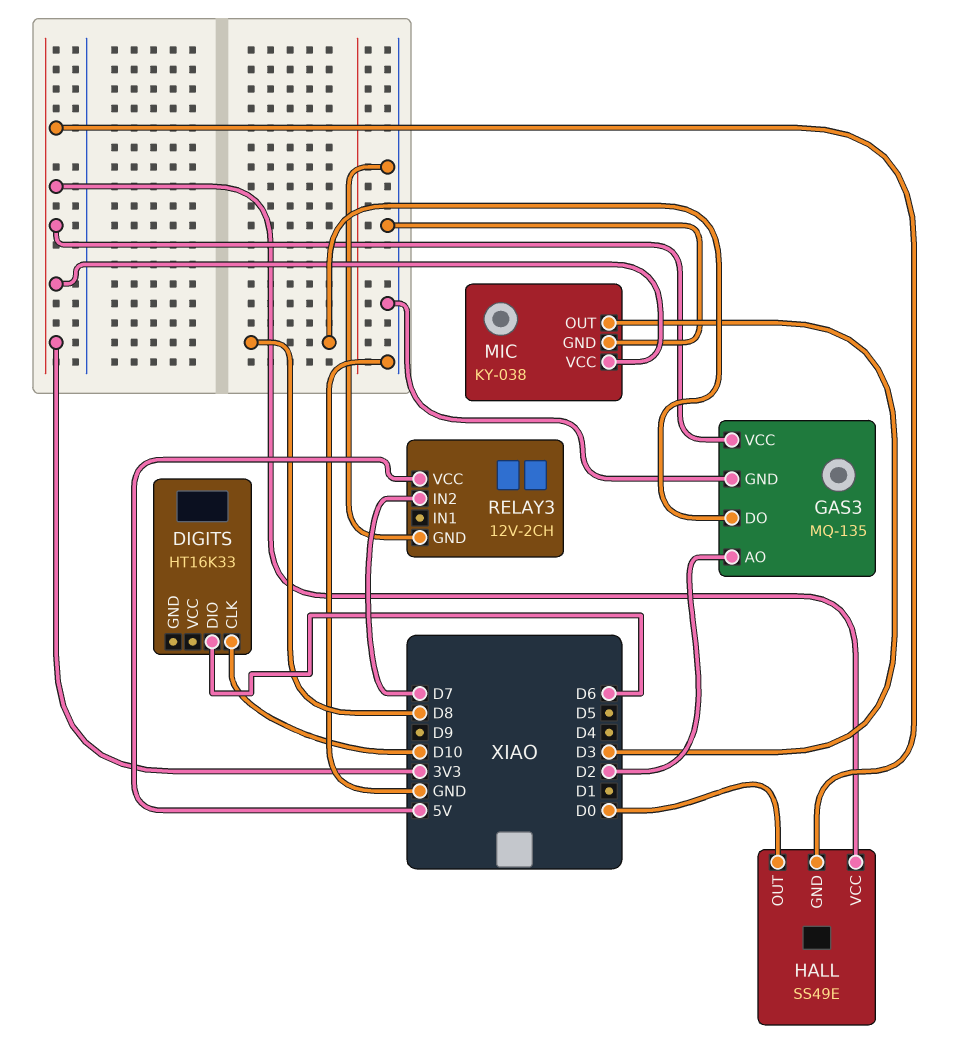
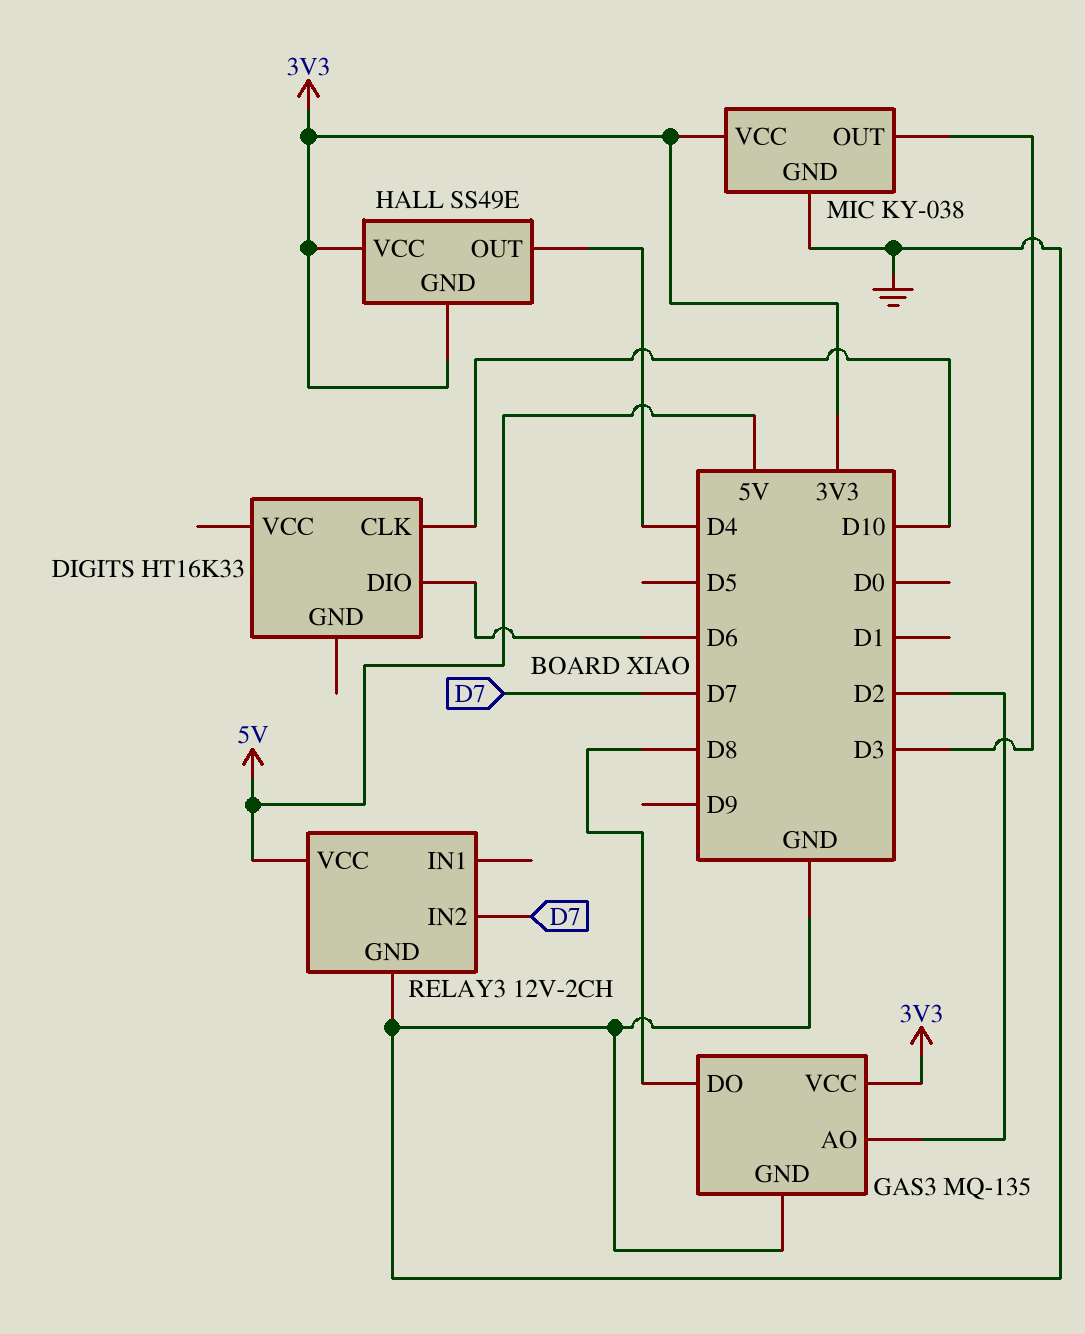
HALL pin OUT: D0 -> D4

